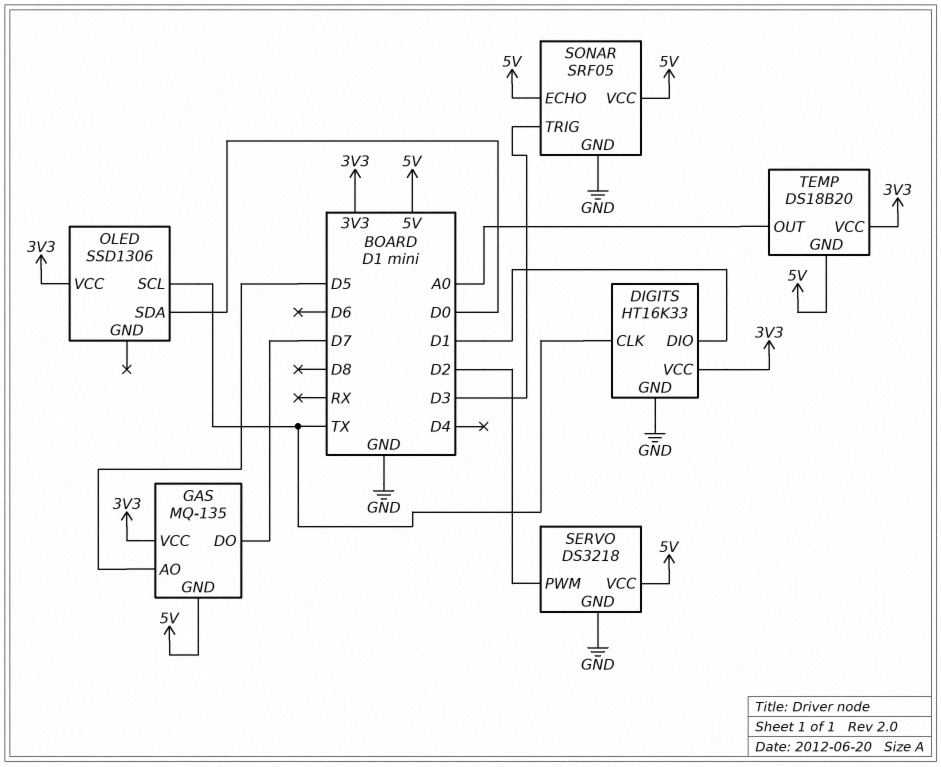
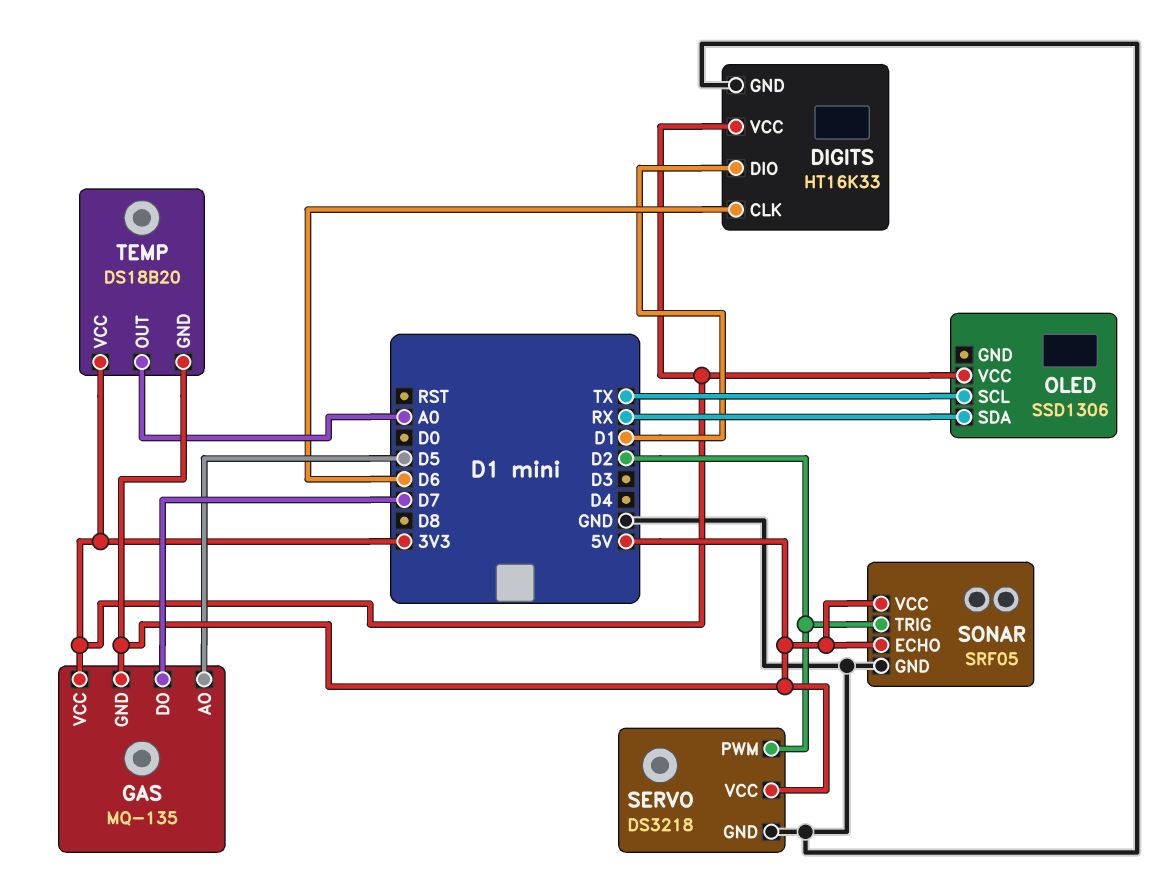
DIGITS pin CLK: TX -> D6
OLED pin SDA: D0 -> RX
SONAR pin TRIG: D3 -> D2

